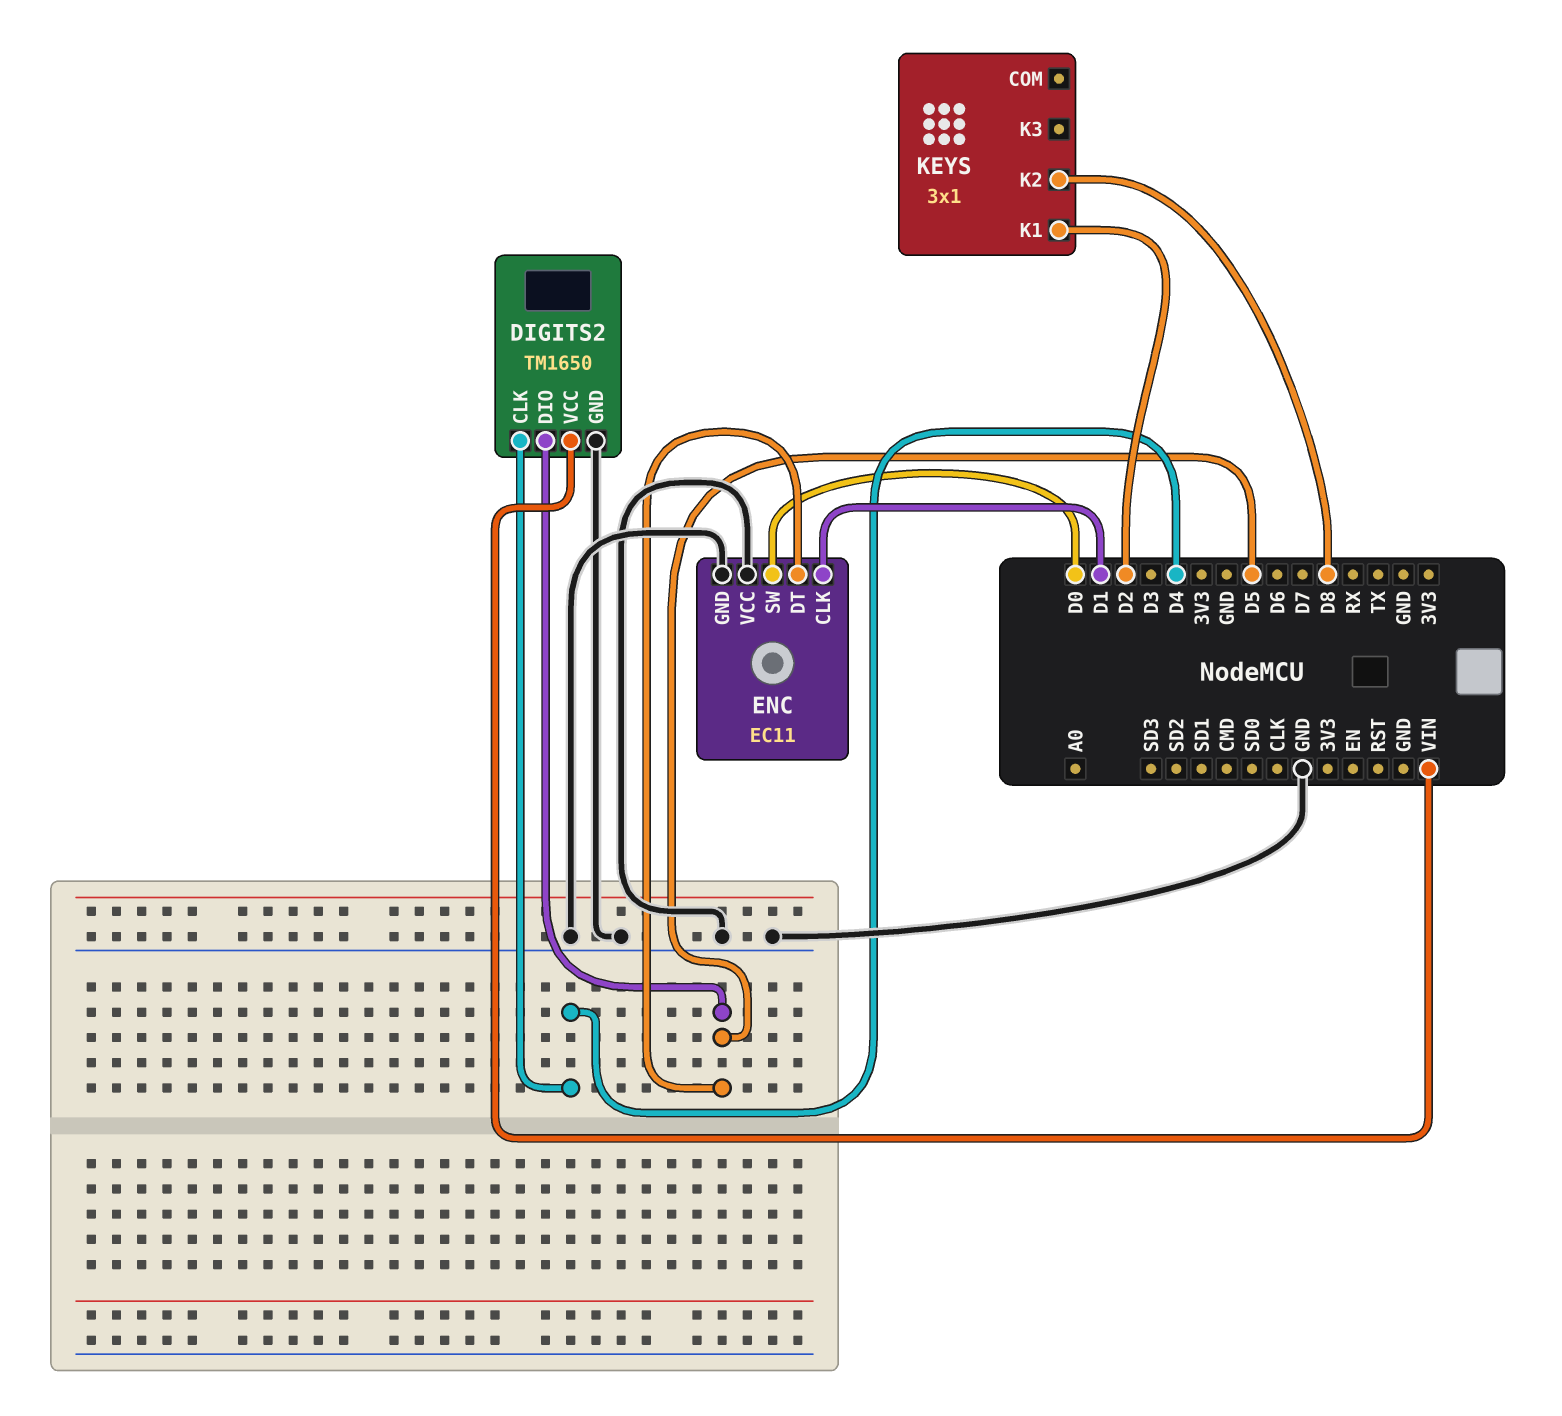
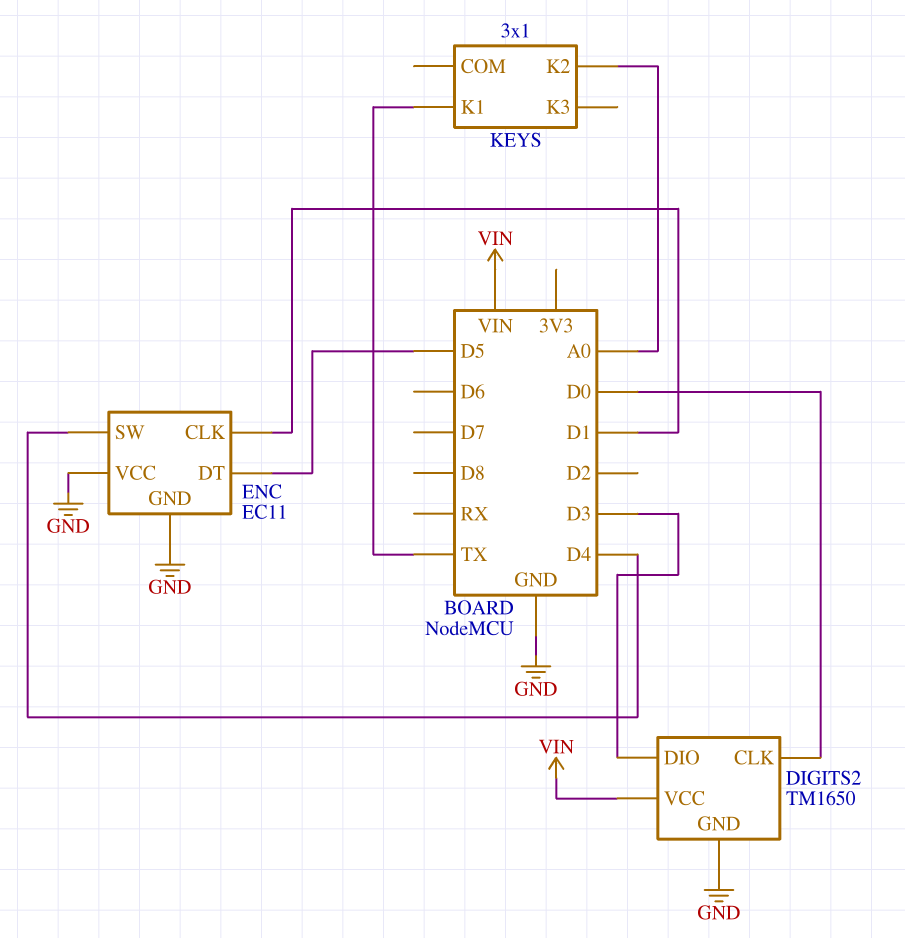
DIGITS2 pin CLK: D4 -> D0
DIGITS2 pin DIO: D5 -> D3
ENC pin SW: D0 -> D4
KEYS pin K1: D2 -> TX
KEYS pin K2: D8 -> A0

